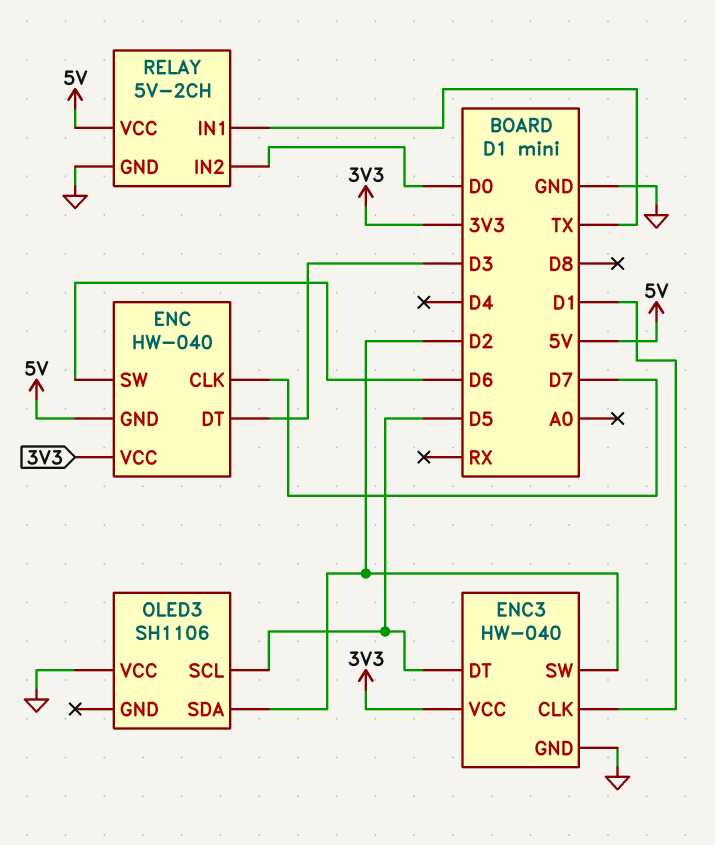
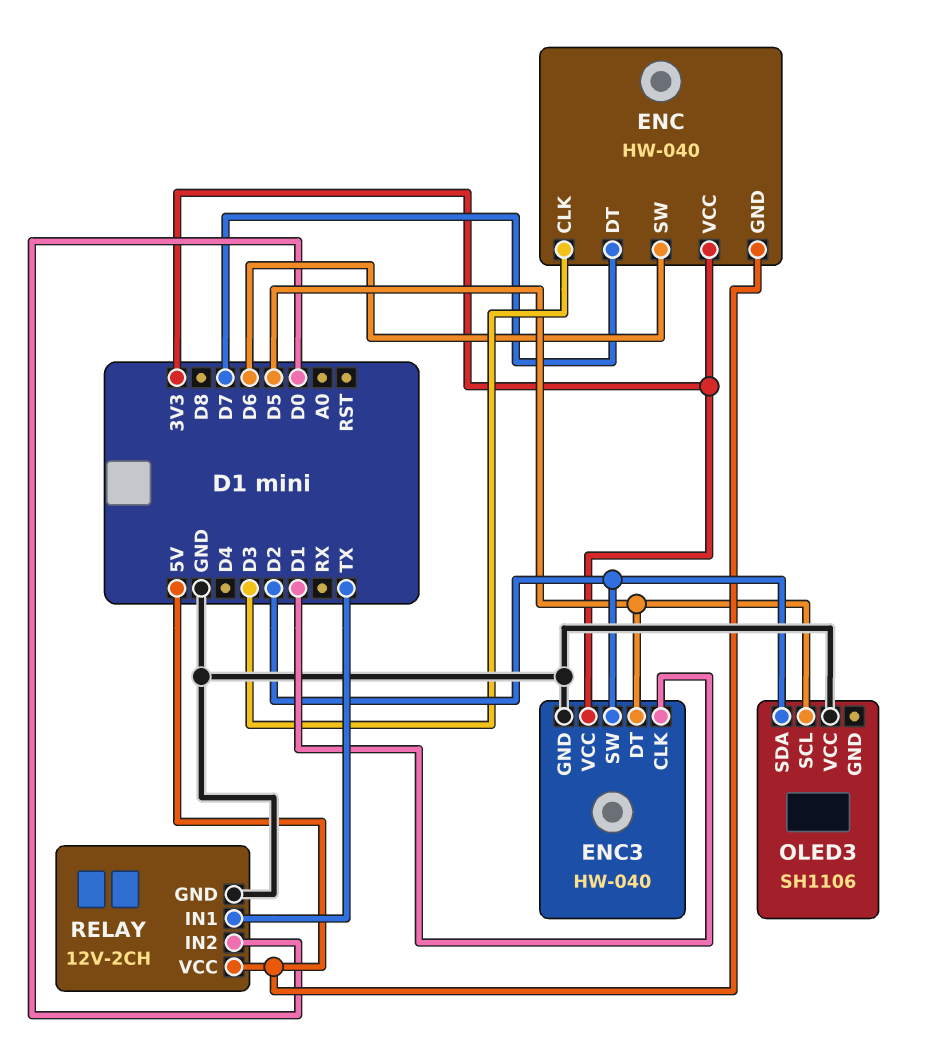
ENC pin CLK: D7 -> D3
ENC pin DT: D3 -> D7
RELAY: 5V-2CH -> 12V-2CH

